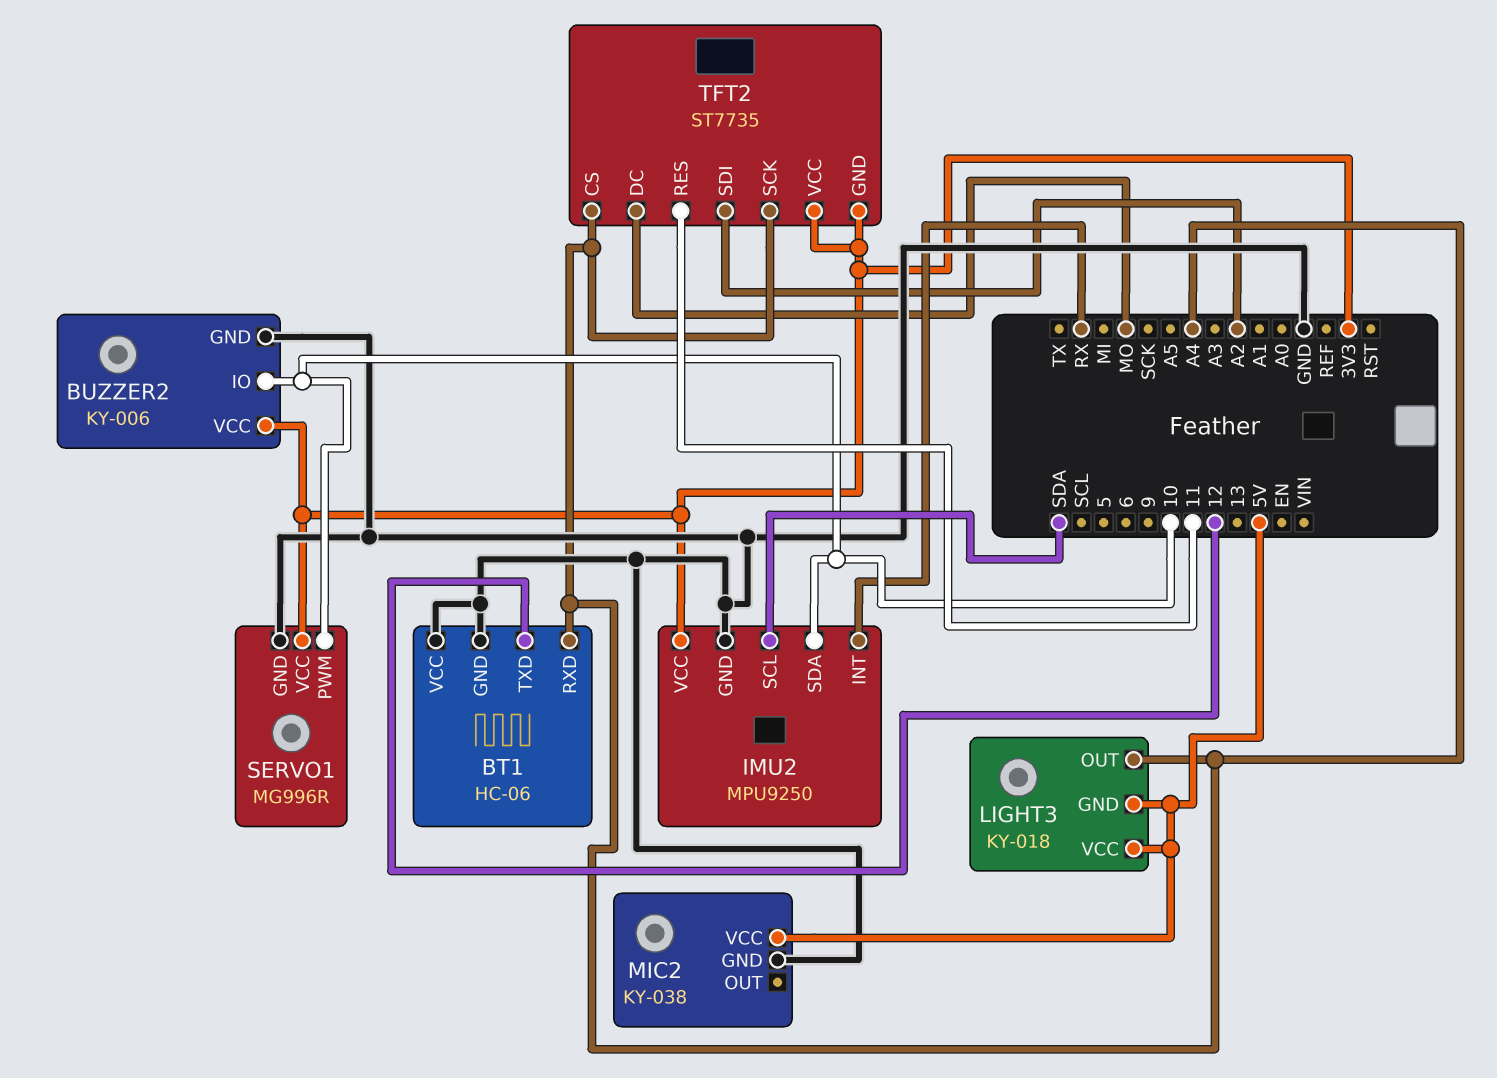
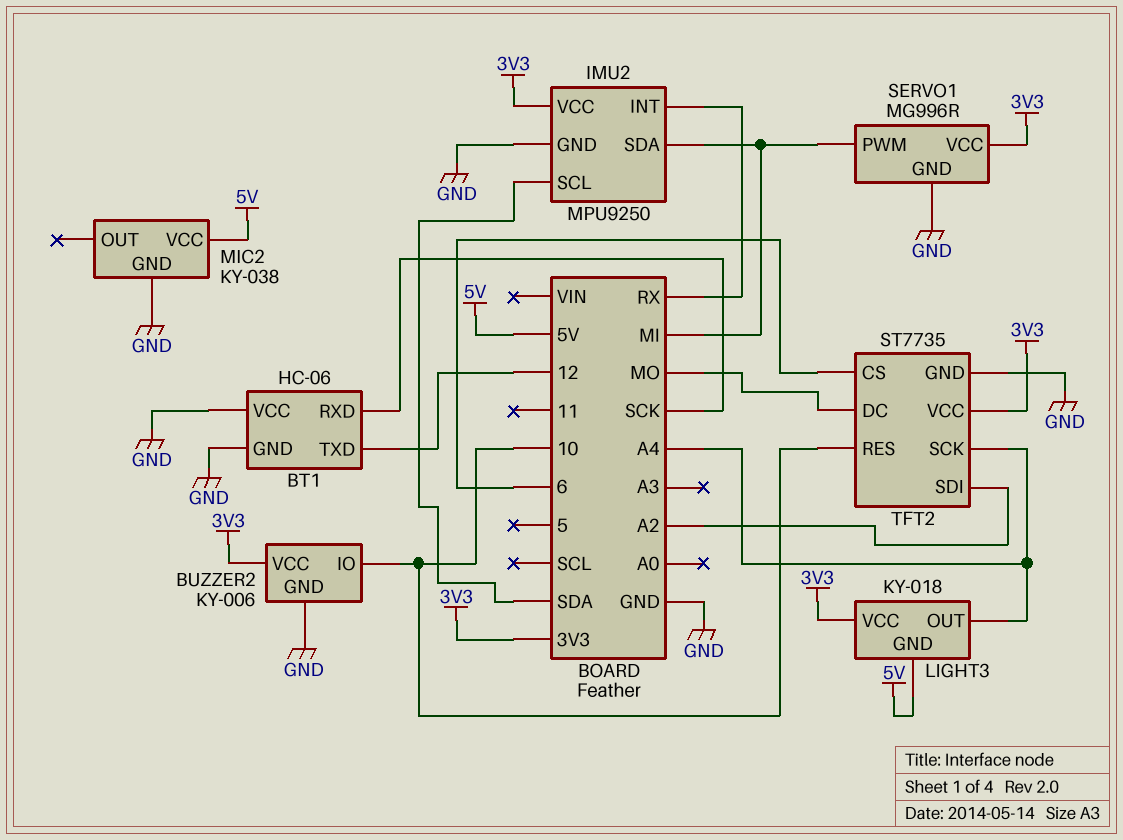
BT1 pin RXD: A4 -> SCK
IMU2 pin SDA: 10 -> MI
LIGHT3 pin VCC: 5V -> 3V3
SERVO1 pin PWM: 10 -> MI
TFT2 pin CS: A4 -> 6
TFT2 pin GND: 3V3 -> GND
TFT2 pin RES: 11 -> 10

